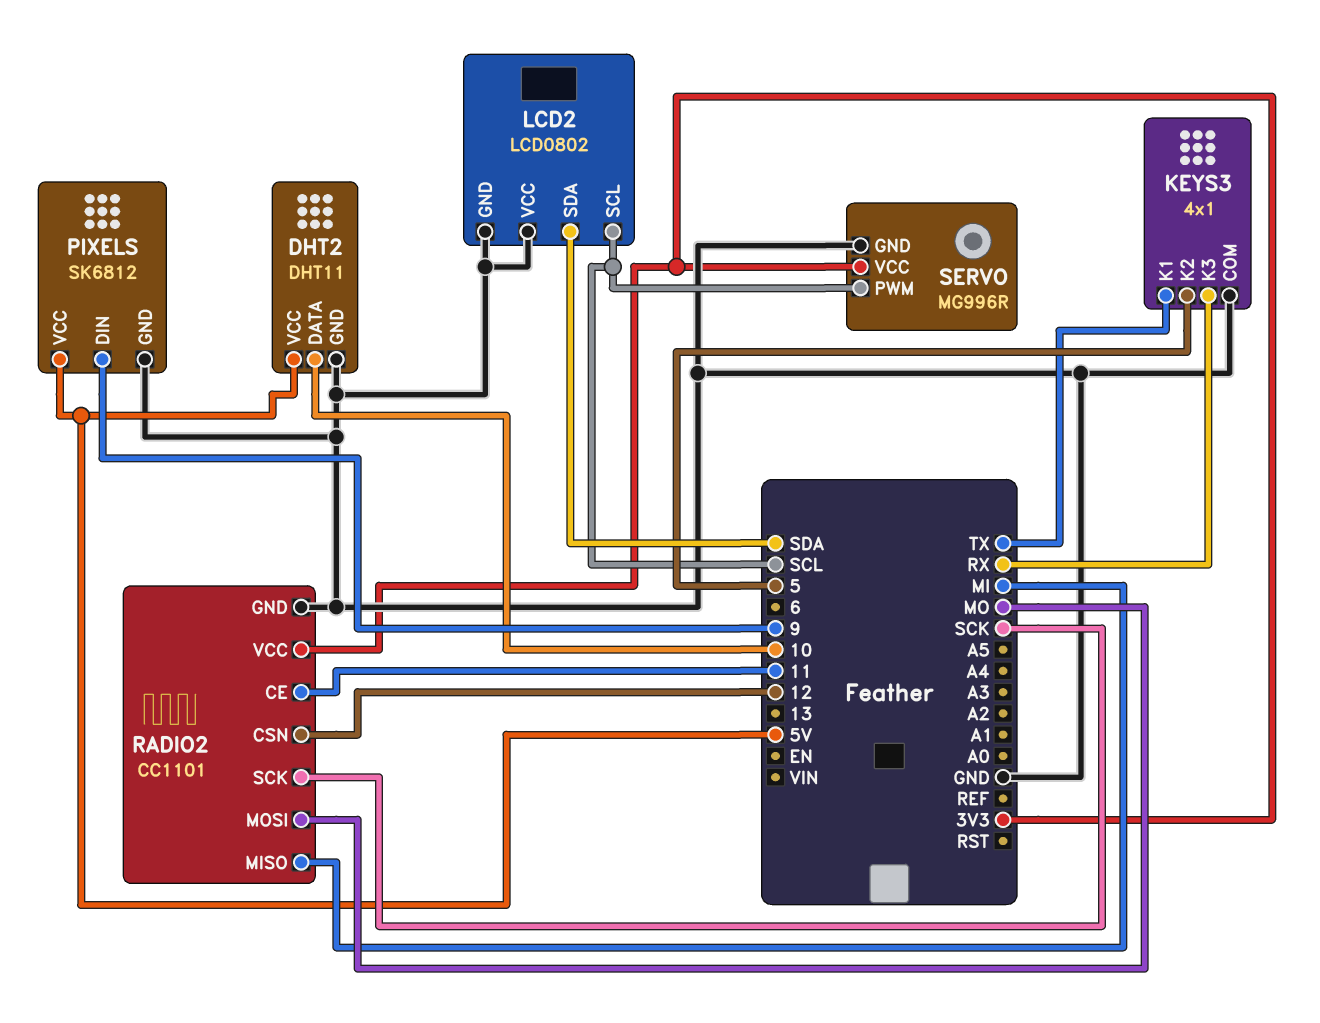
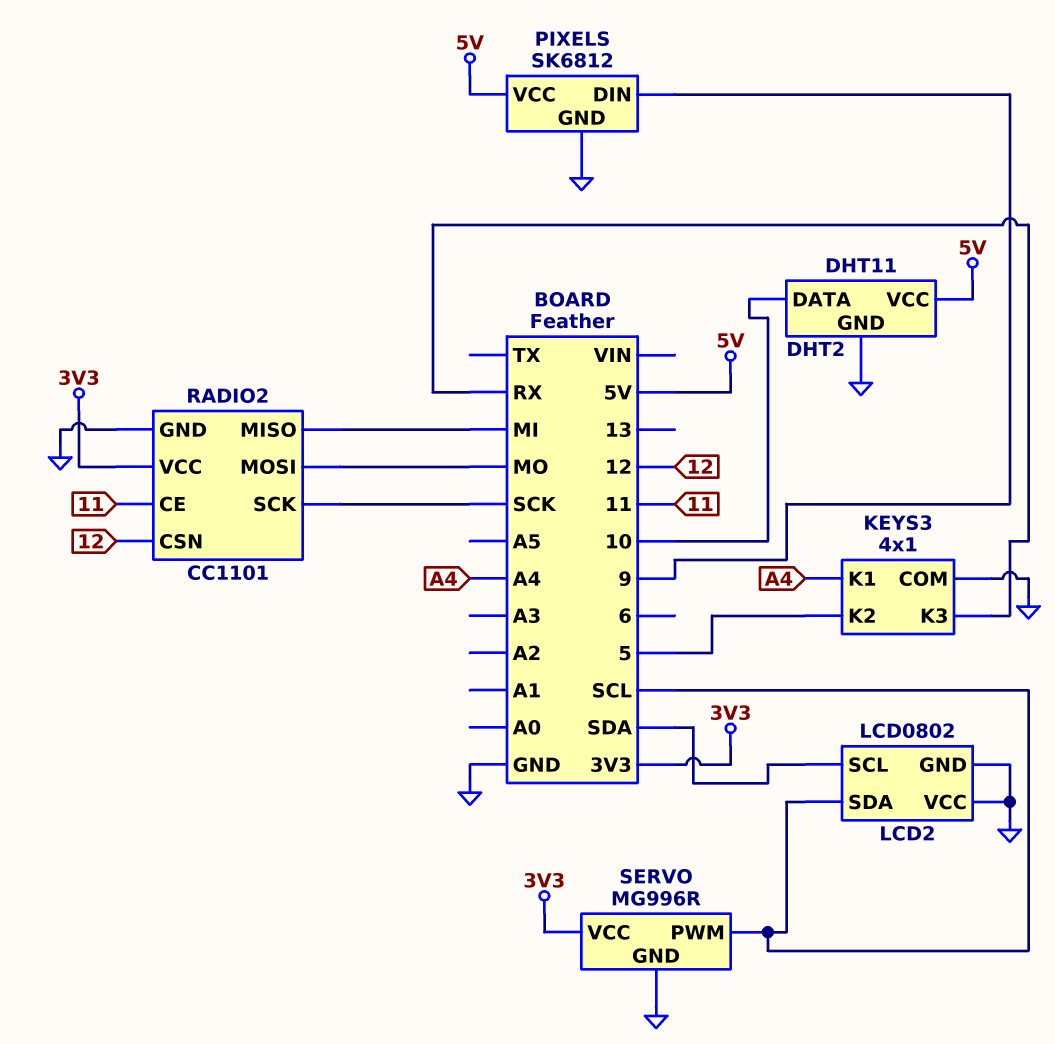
KEYS3 pin K1: TX -> A4
LCD2 pin SCL: SCL -> SDA
LCD2 pin SDA: SDA -> SCL

